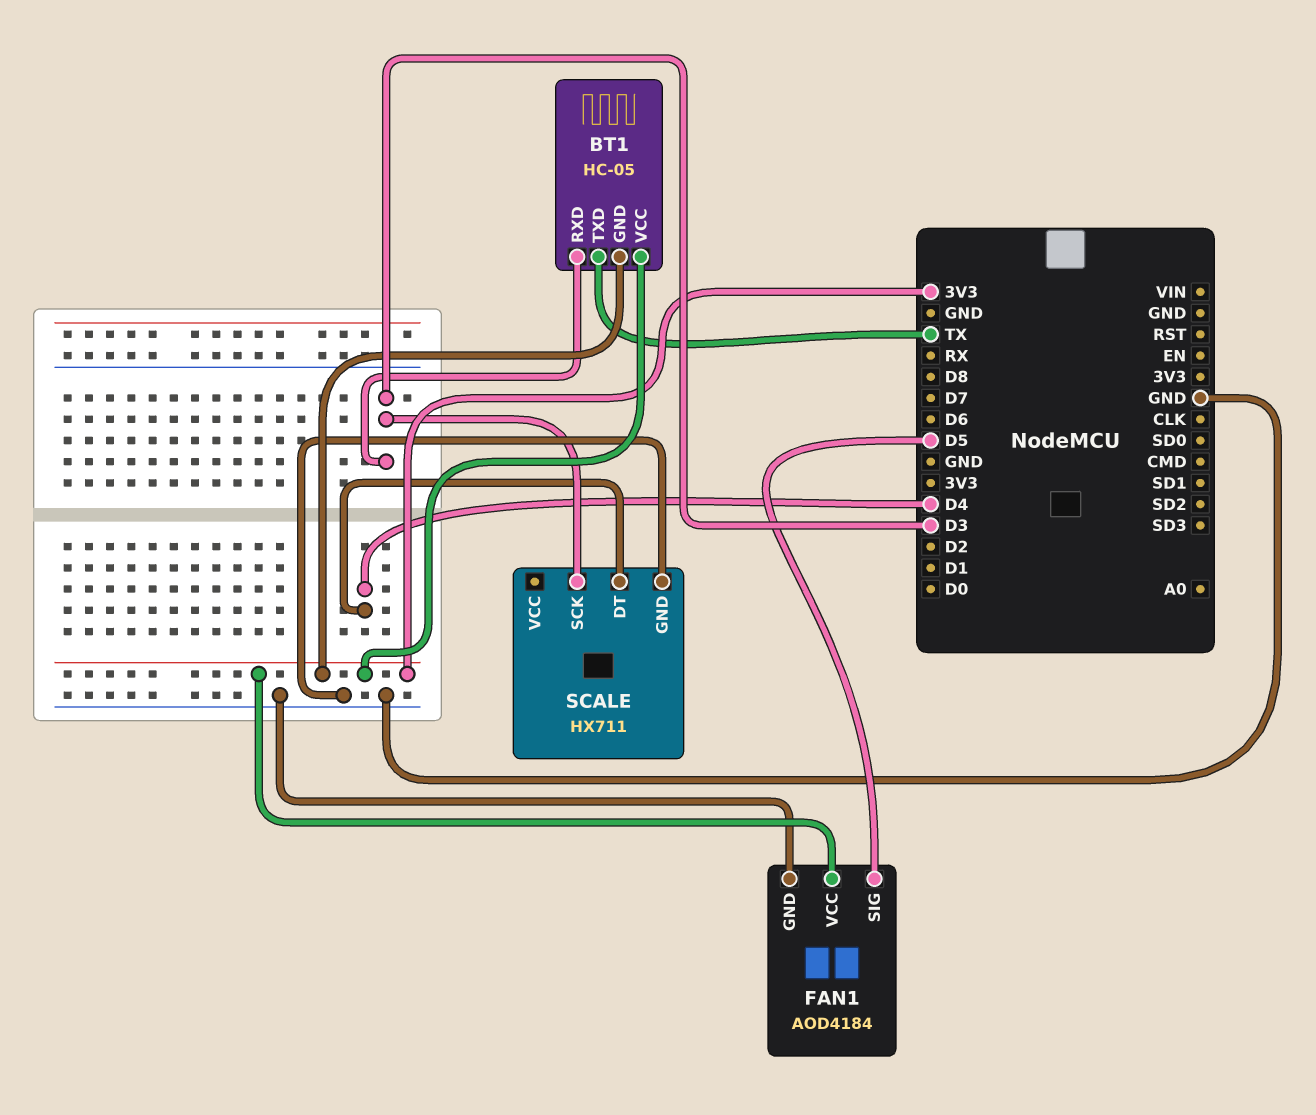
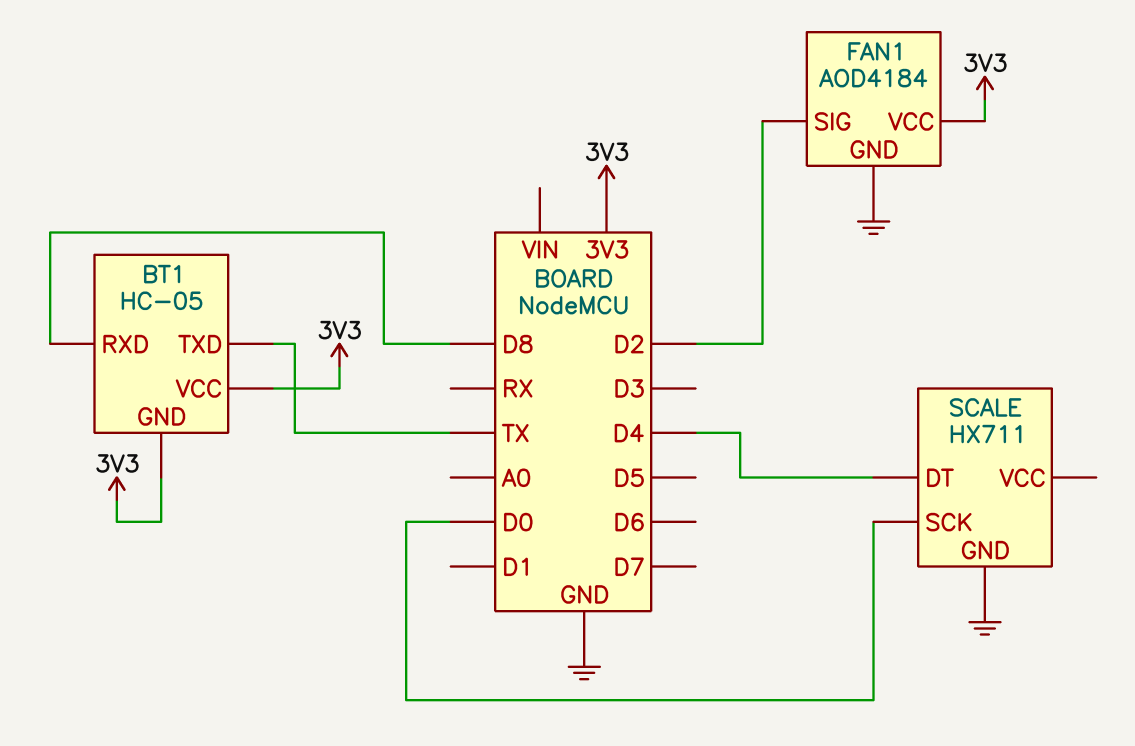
BT1 pin RXD: D3 -> D8
FAN1 pin SIG: D5 -> D2
SCALE pin SCK: D3 -> D0

